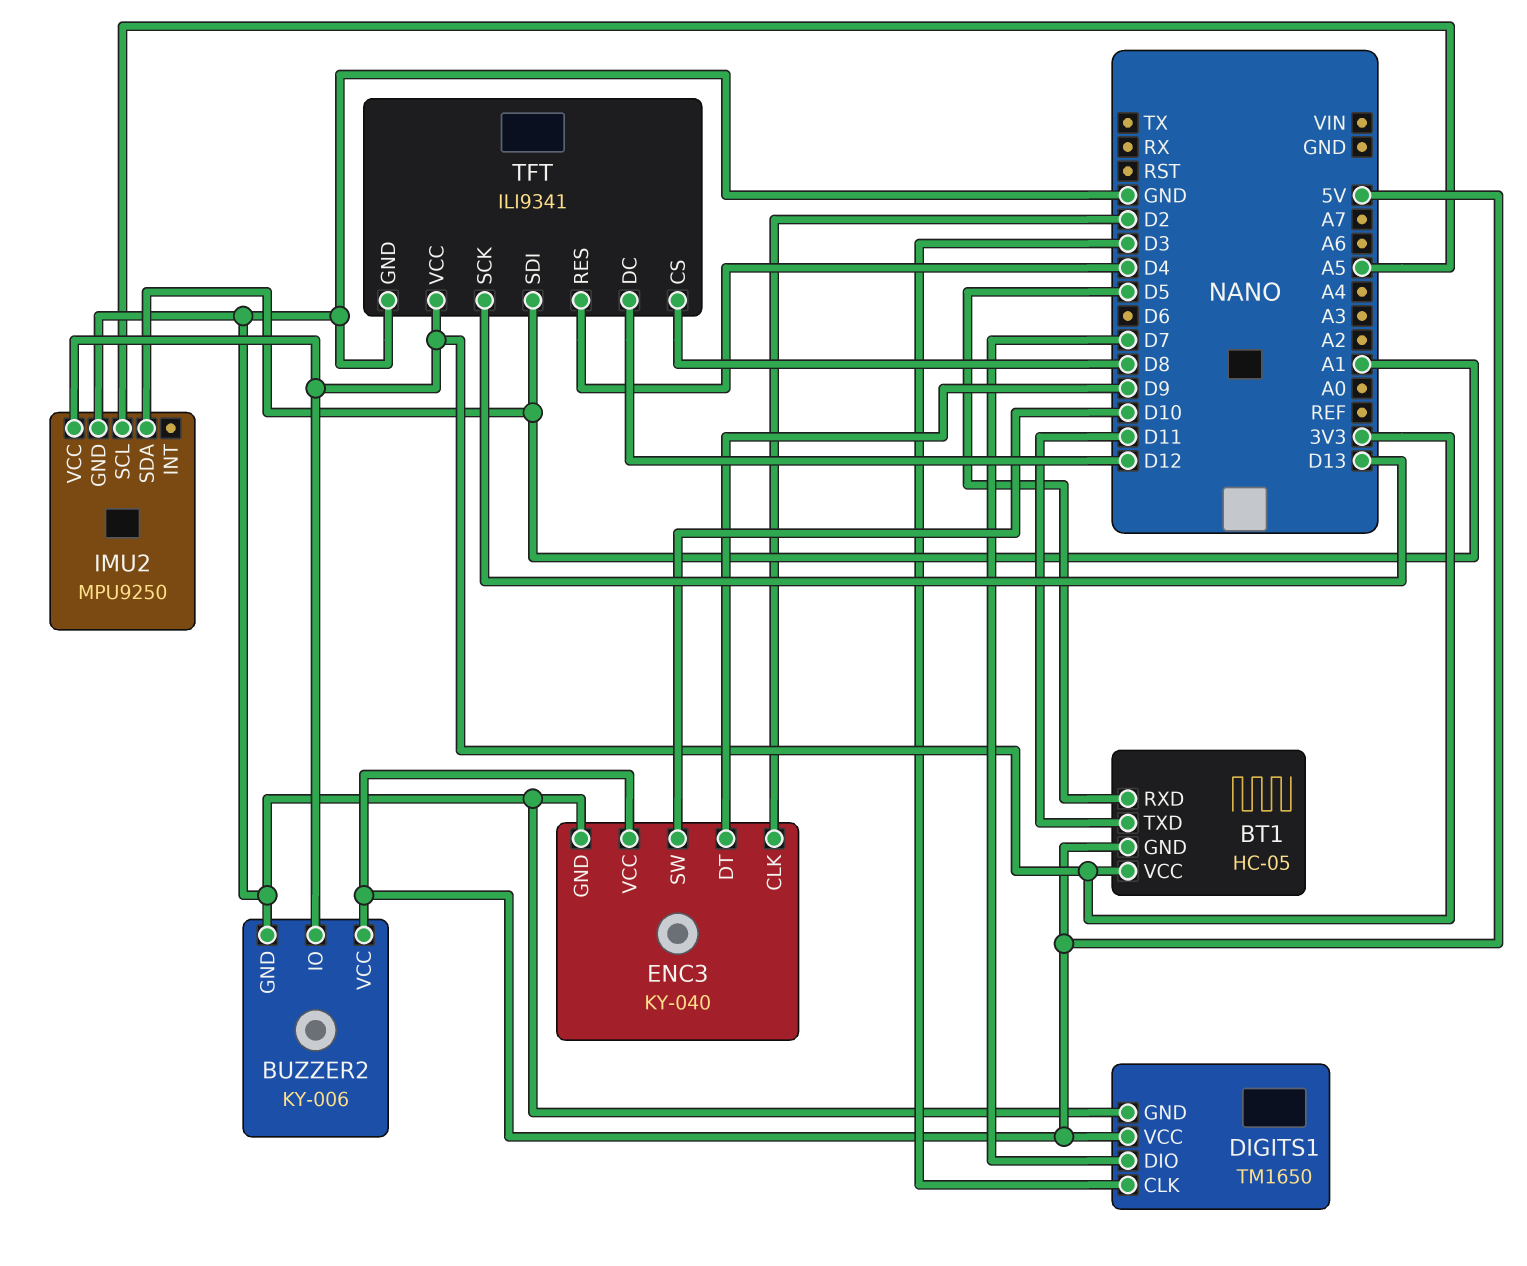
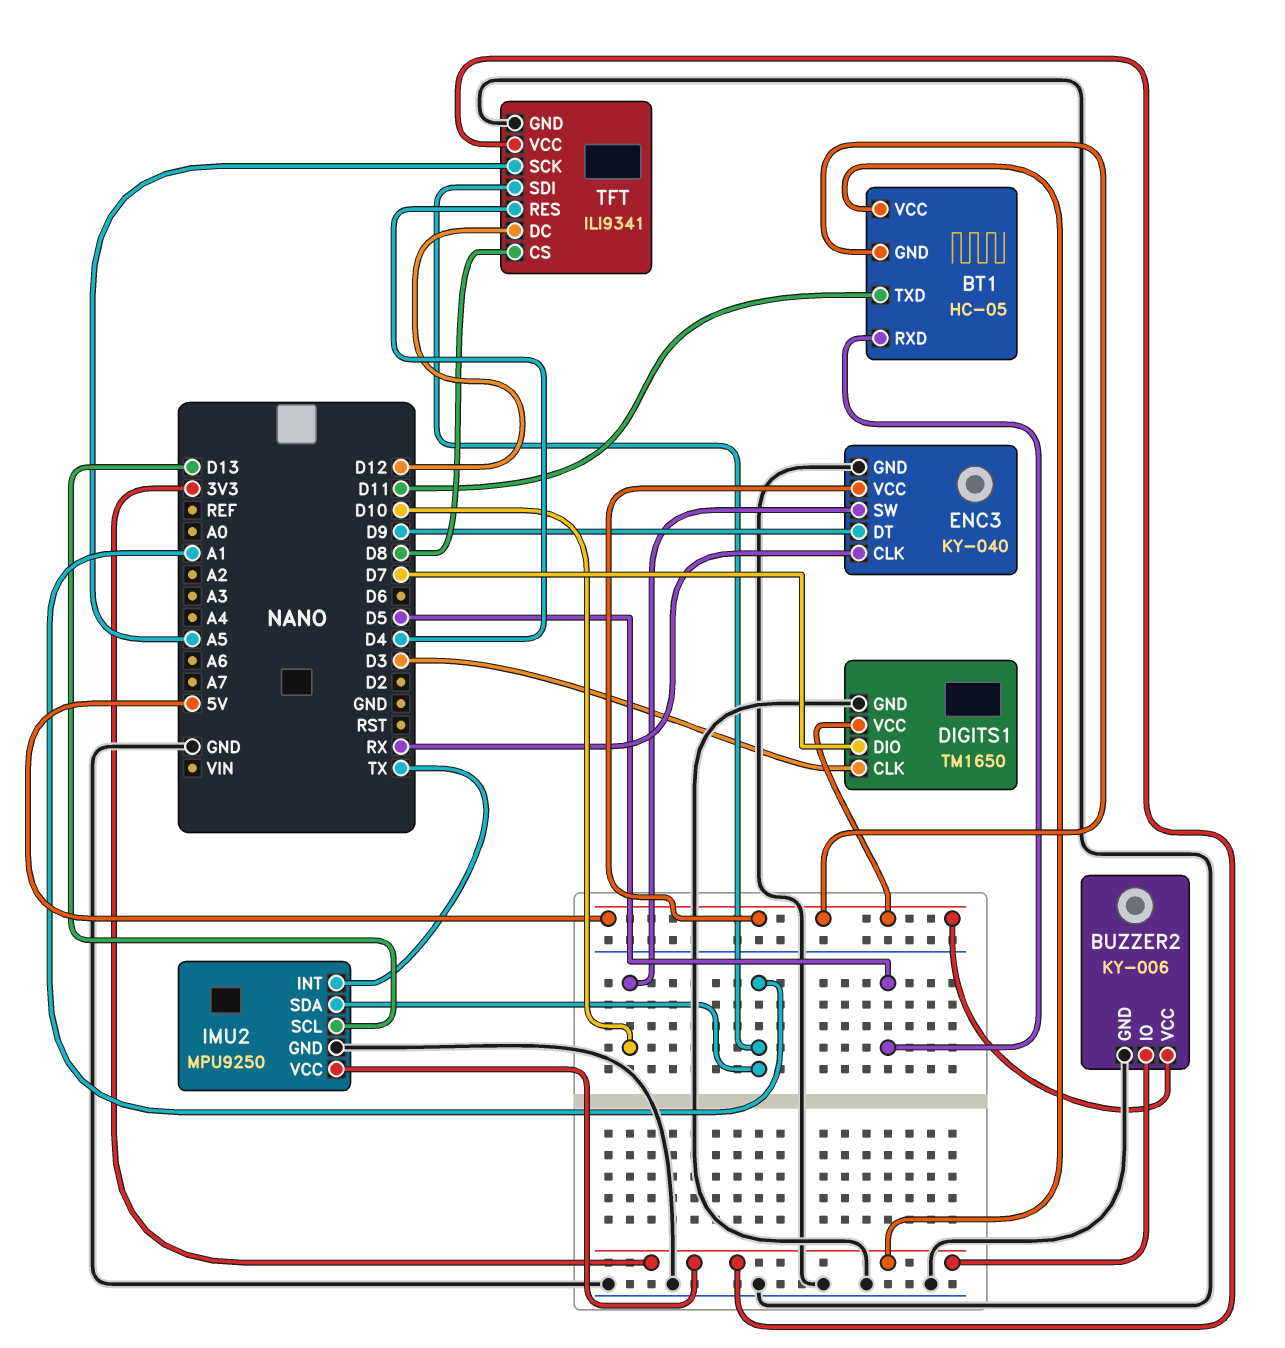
ENC3 pin CLK: D2 -> RX
IMU2 pin INT: none -> TX
IMU2 pin SCL: A5 -> D13
TFT pin SCK: D13 -> A5

